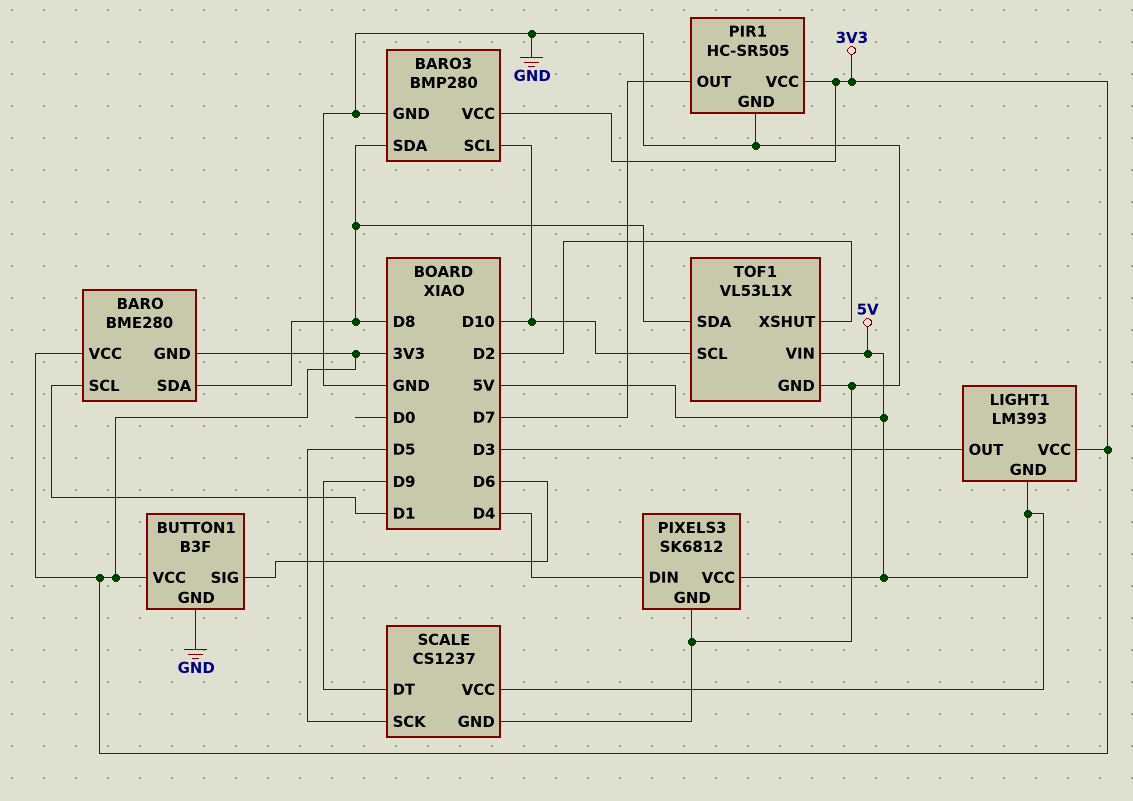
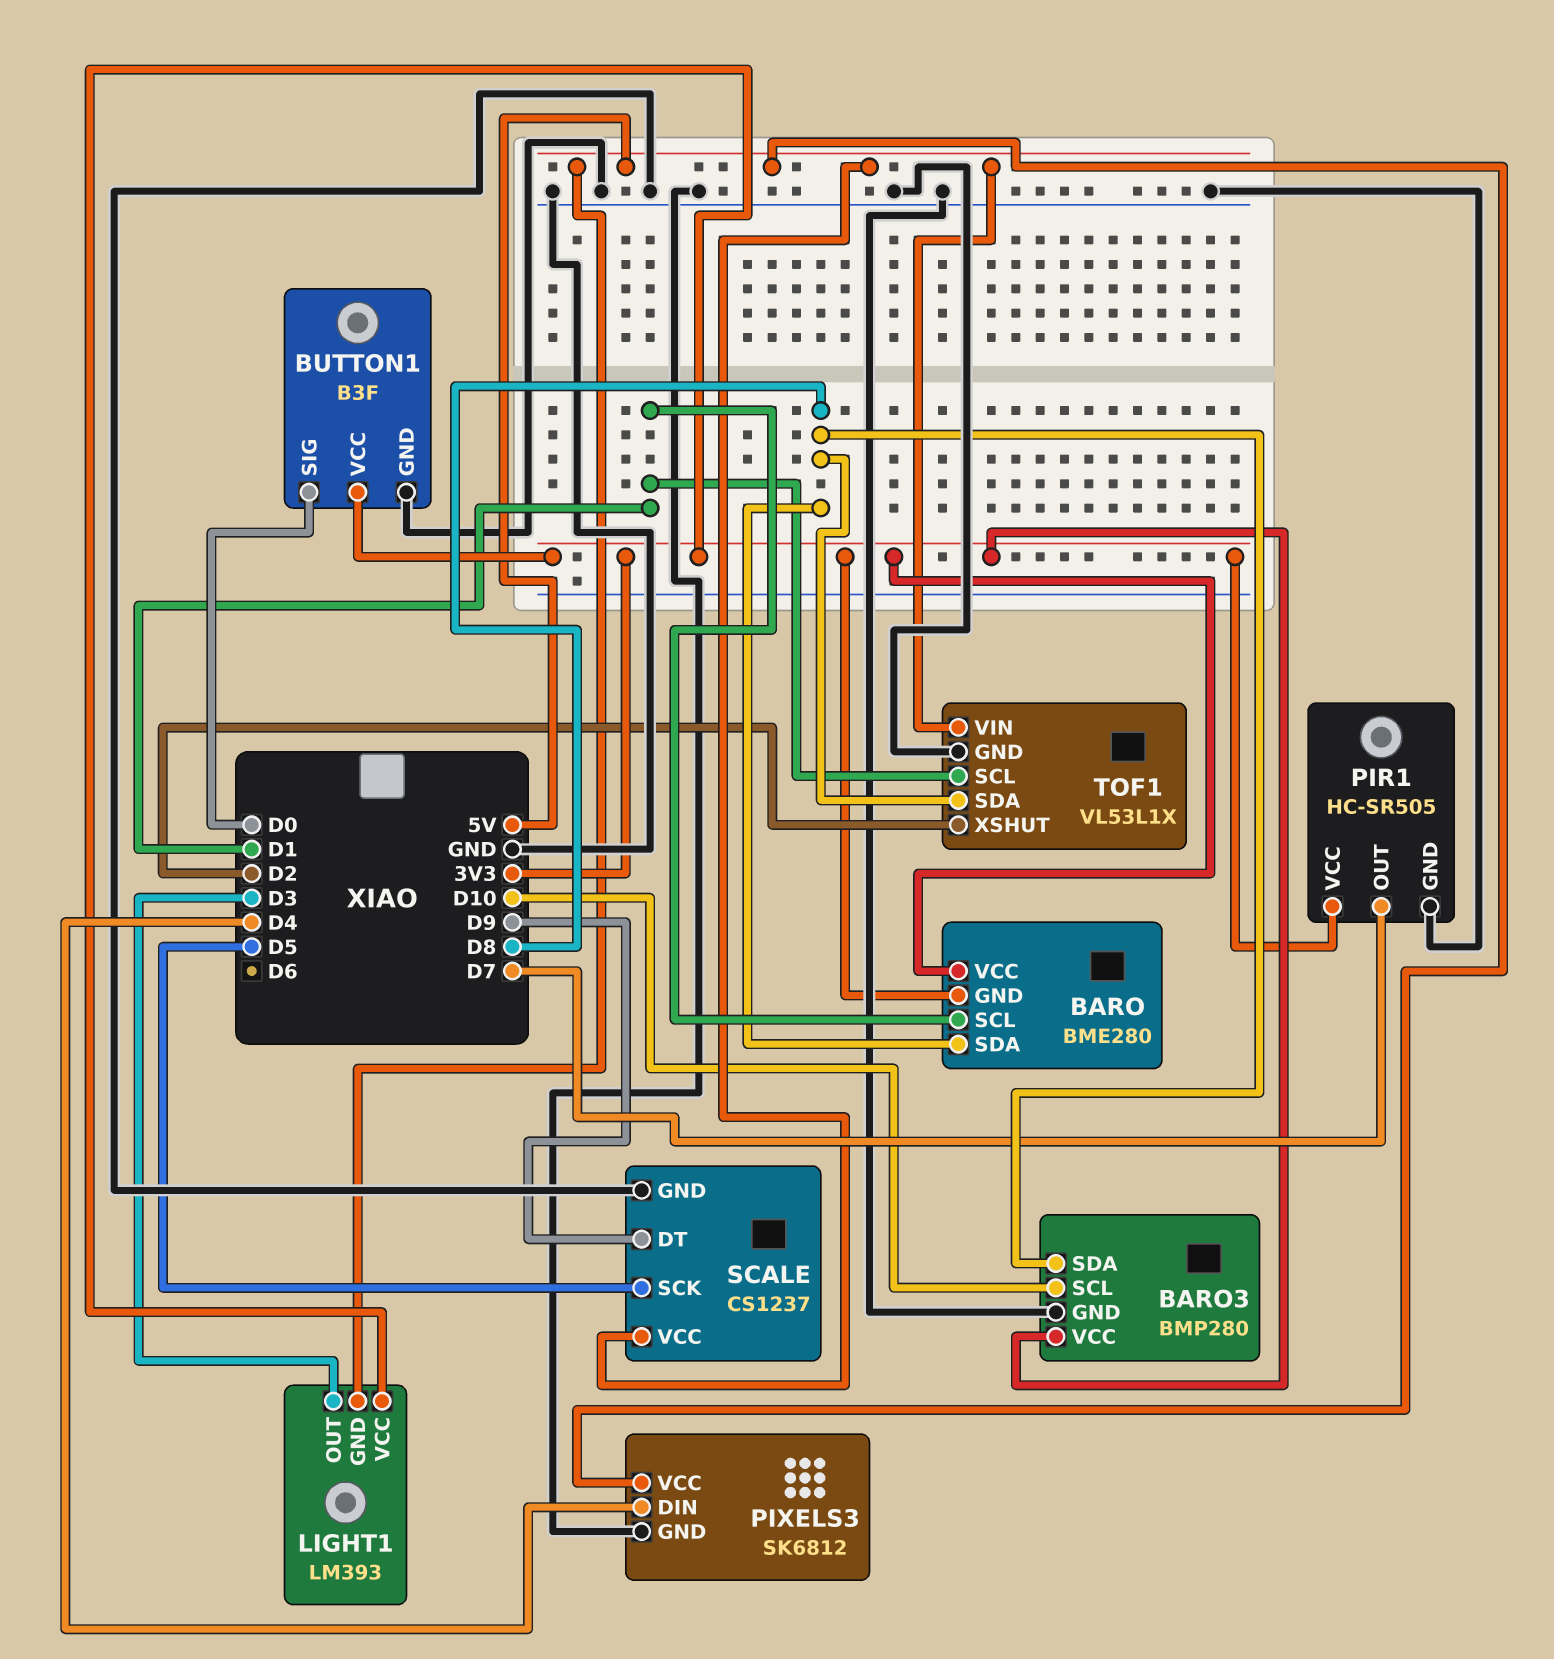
BUTTON1 pin SIG: D6 -> D0
TOF1 pin SCL: D10 -> D1

